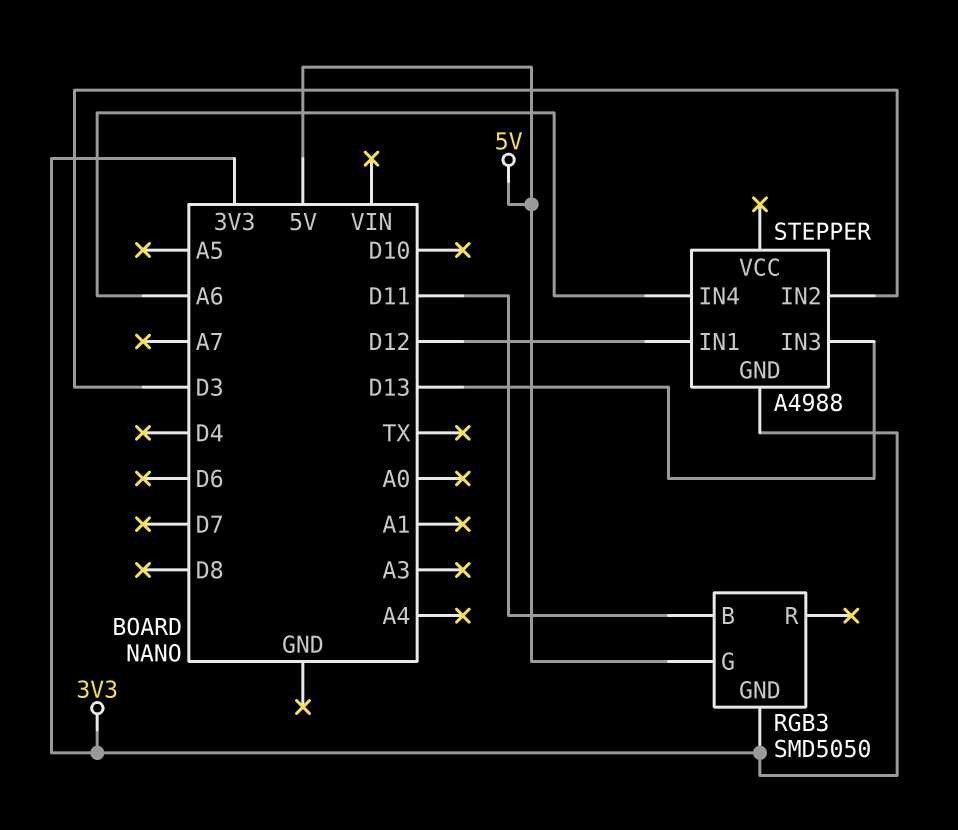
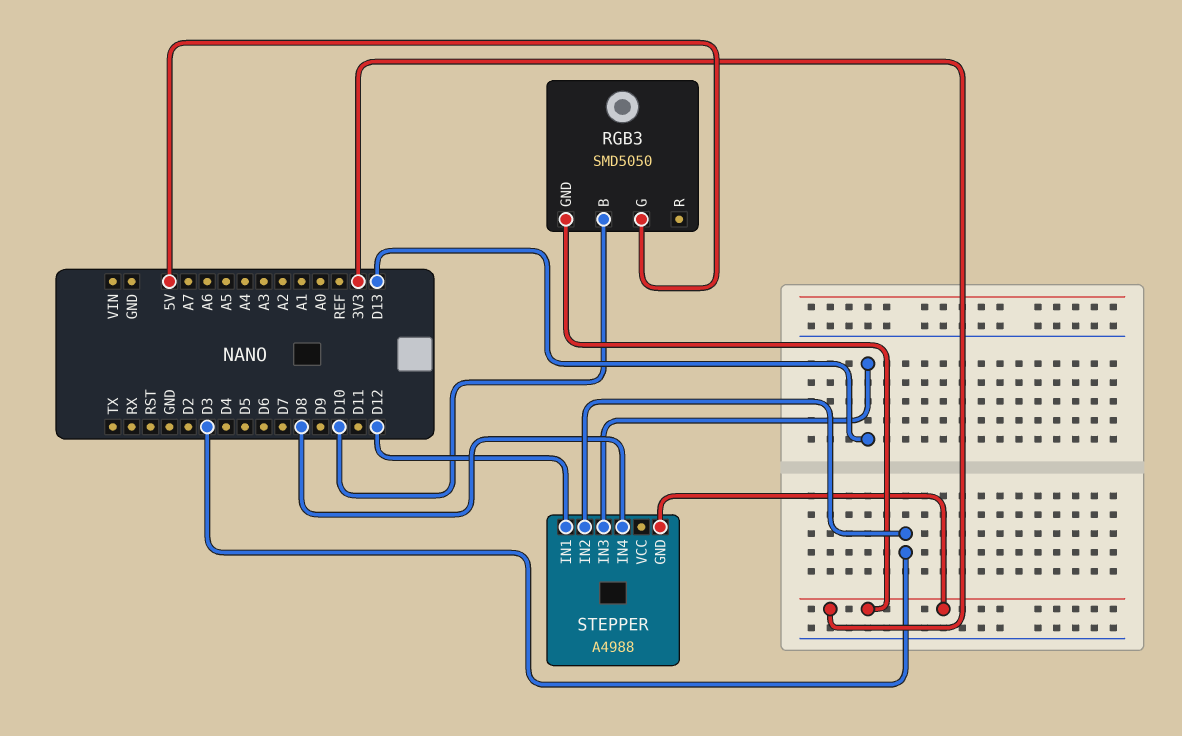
RGB3 pin B: D11 -> D10
STEPPER pin IN4: A6 -> D8

